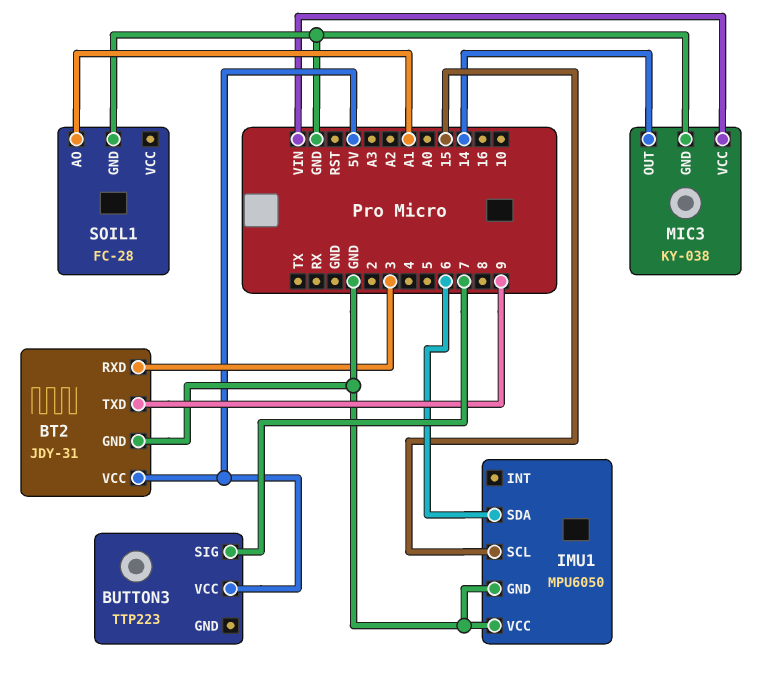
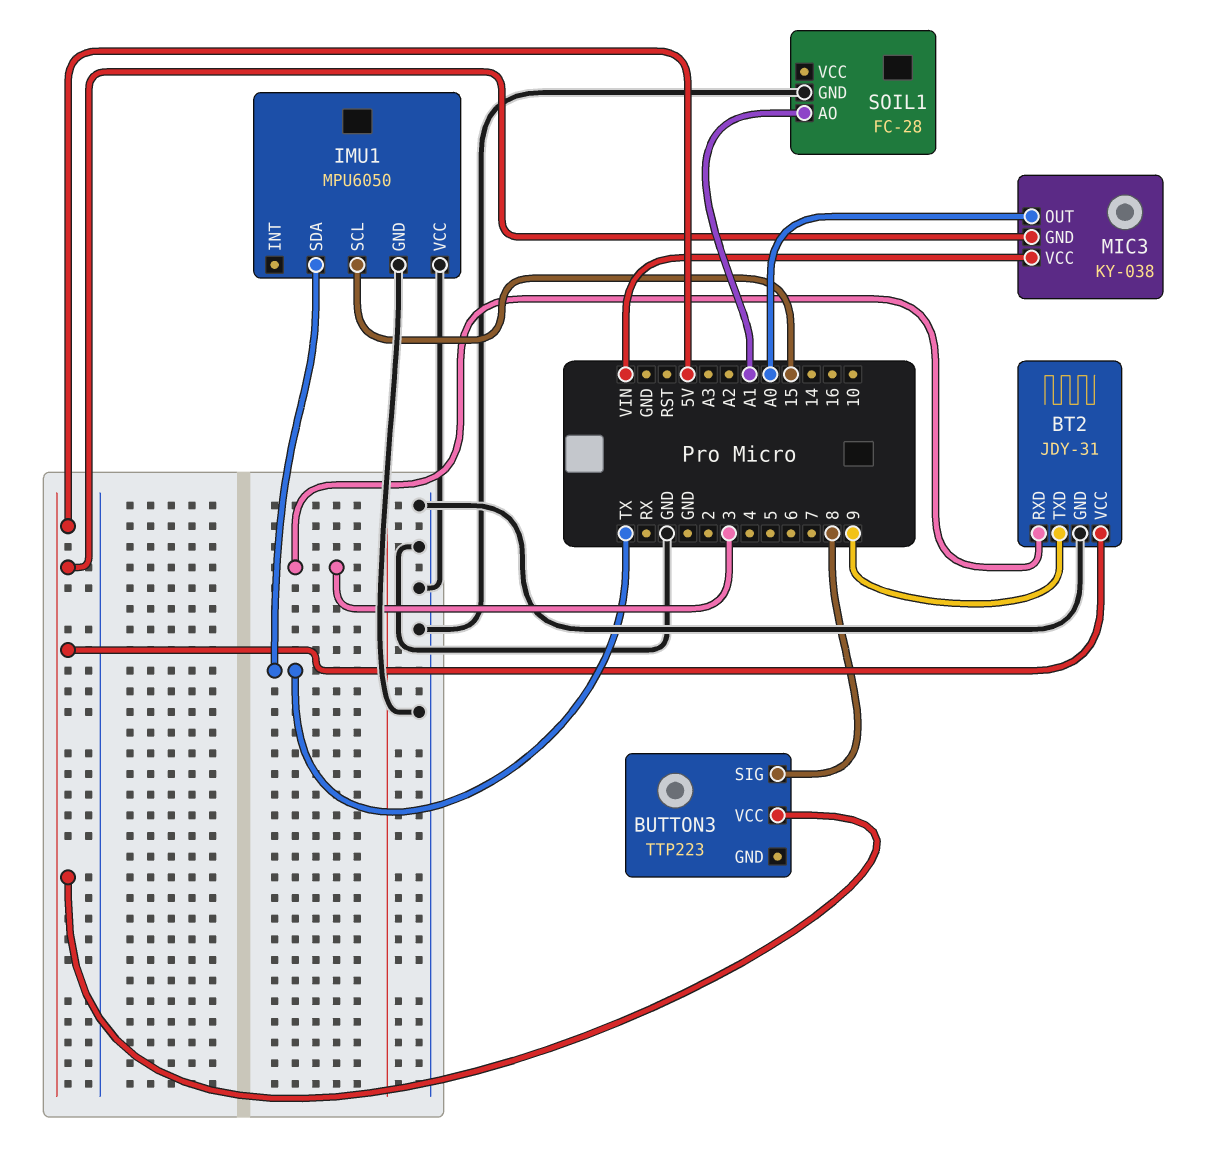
BUTTON3 pin SIG: 7 -> 8
IMU1 pin SDA: 6 -> TX
MIC3 pin GND: GND -> 5V
MIC3 pin OUT: 14 -> A0

